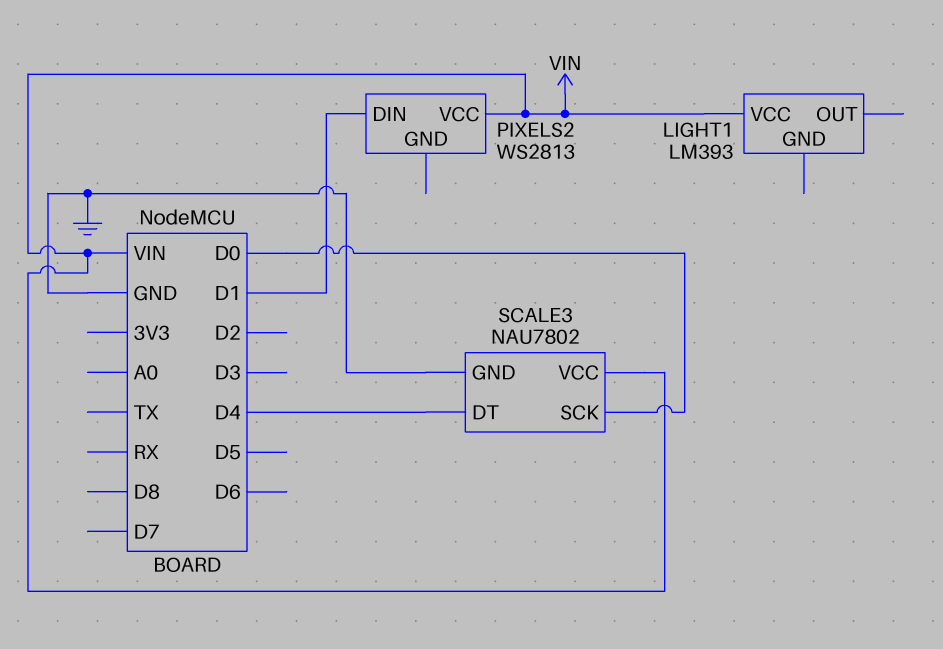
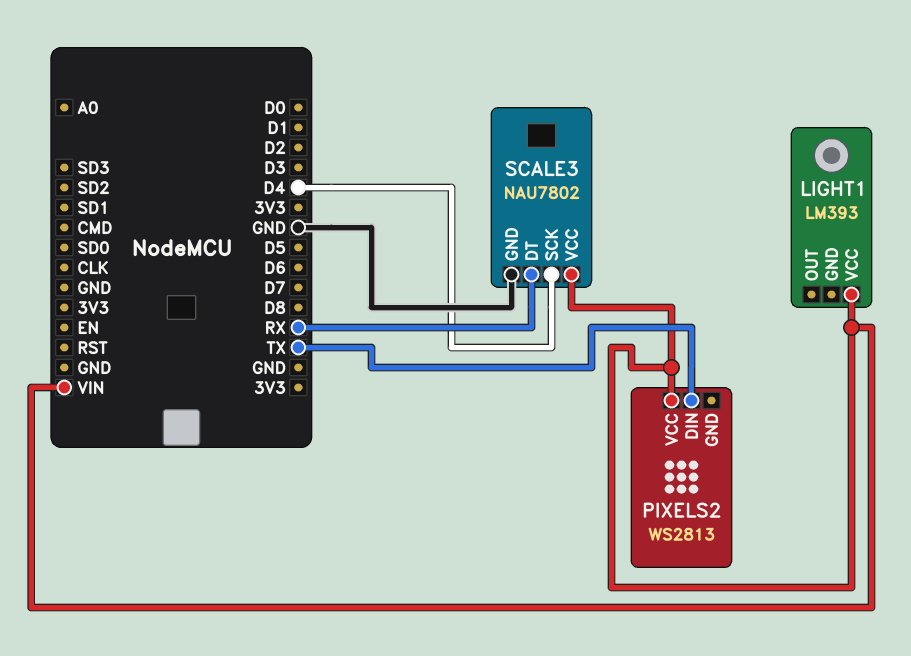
PIXELS2 pin DIN: D1 -> TX
SCALE3 pin DT: D4 -> RX
SCALE3 pin SCK: D0 -> D4

